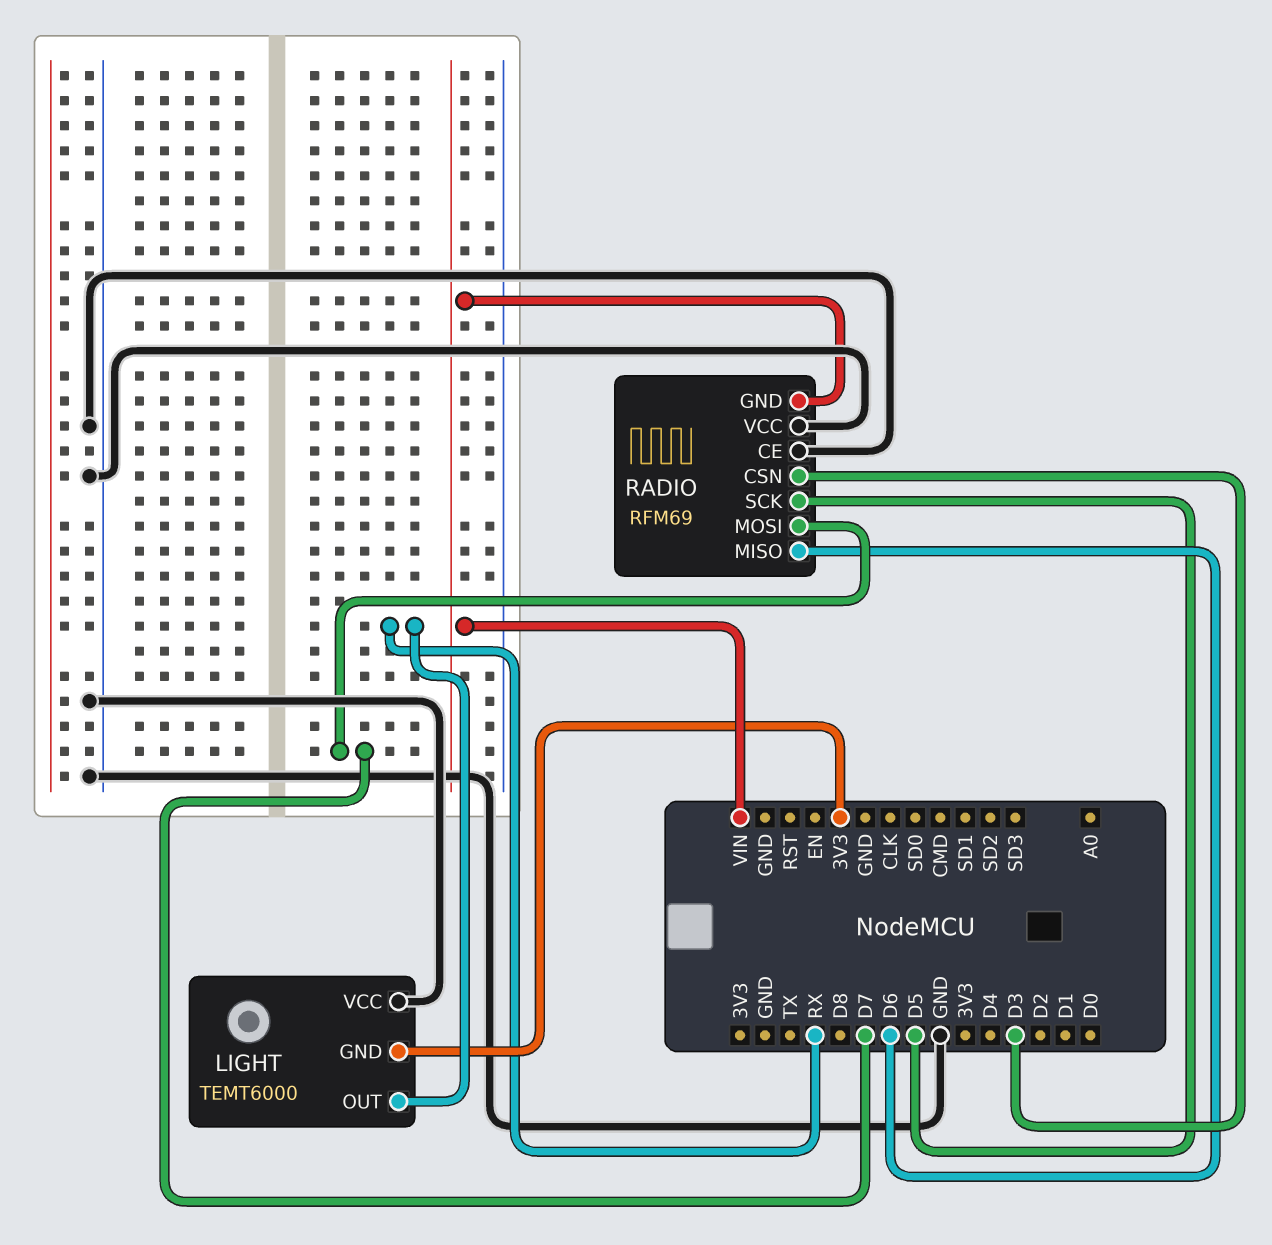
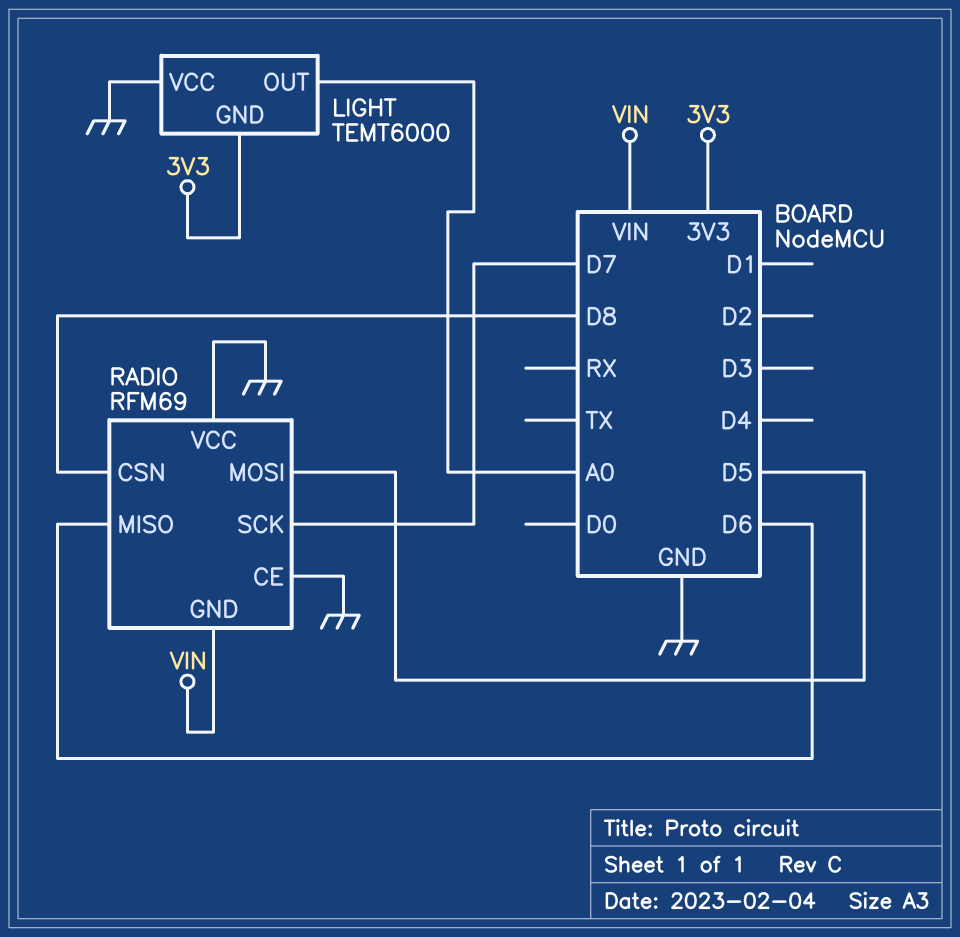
LIGHT pin OUT: RX -> A0
RADIO pin CSN: D3 -> D8
RADIO pin MOSI: D7 -> D5
RADIO pin SCK: D5 -> D7

